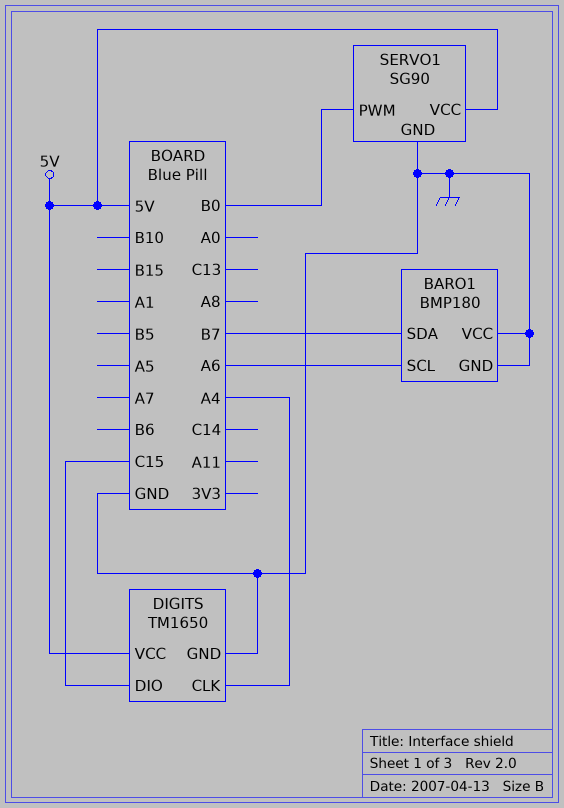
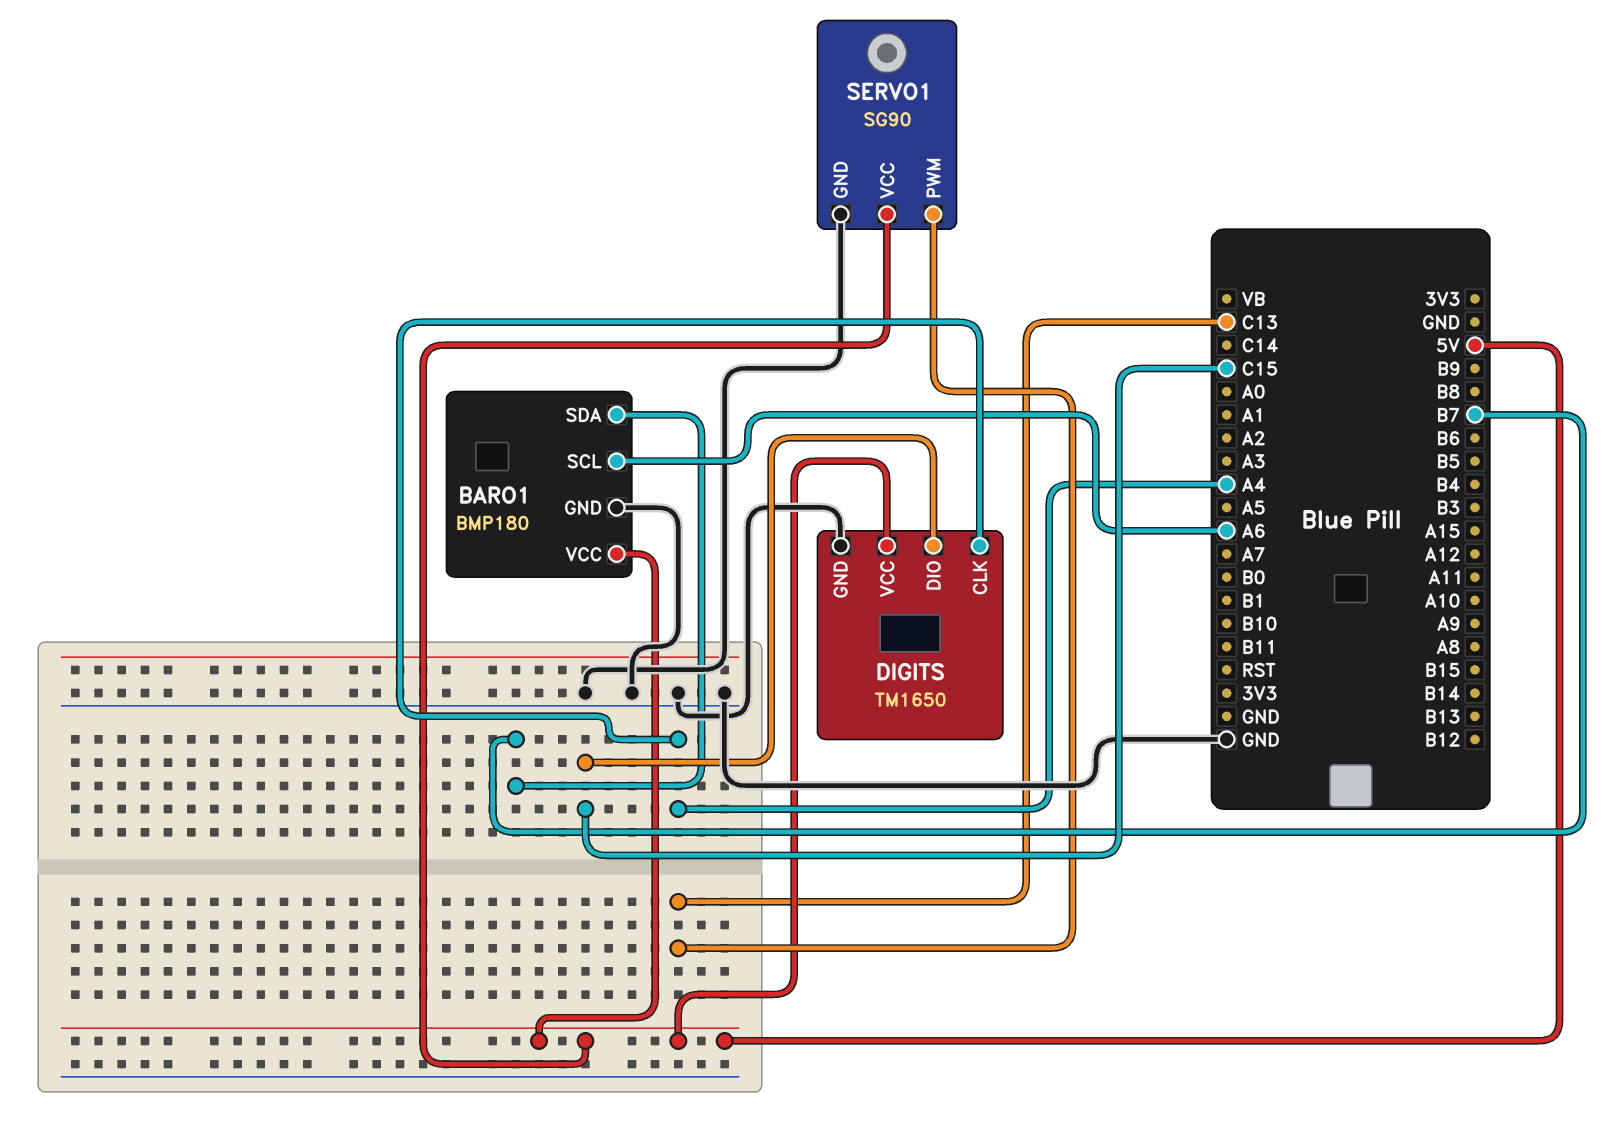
BARO1 pin VCC: GND -> 5V
SERVO1 pin PWM: B0 -> C13

